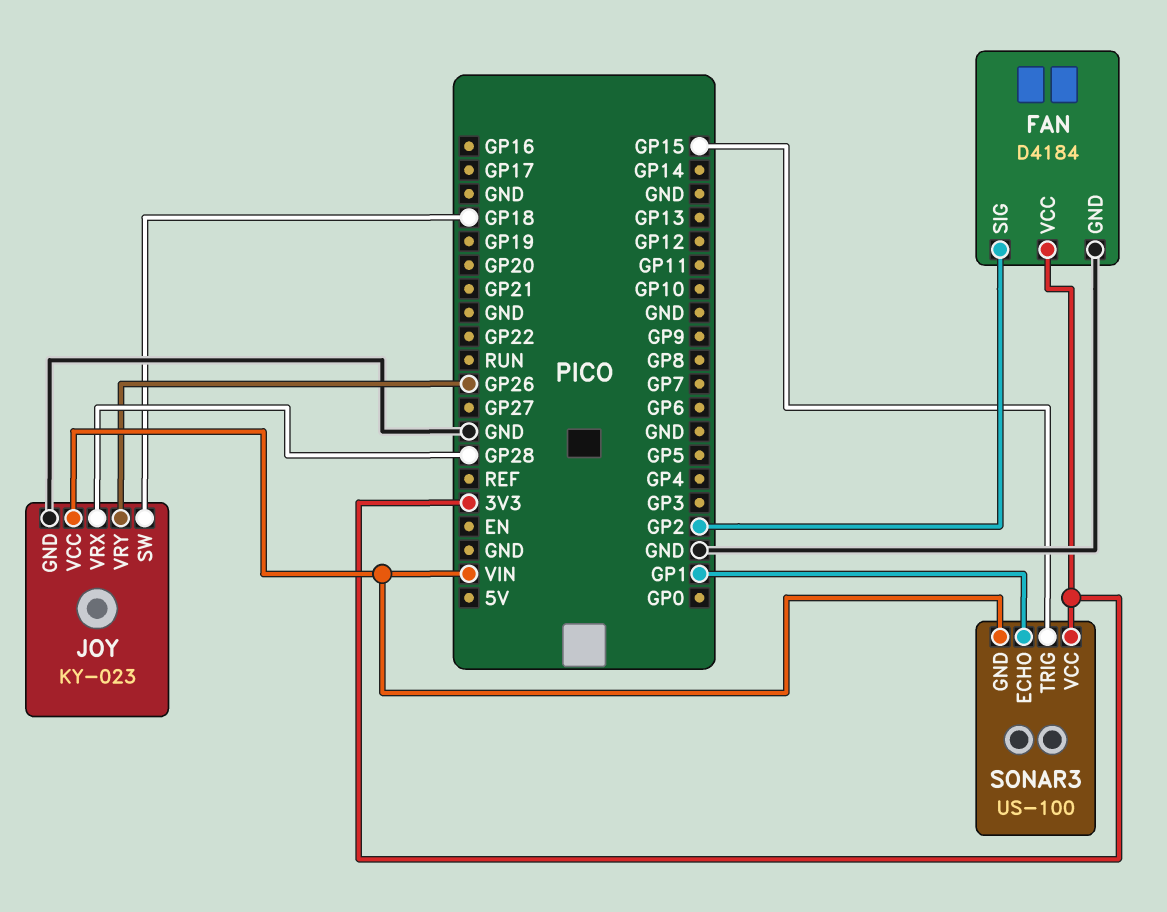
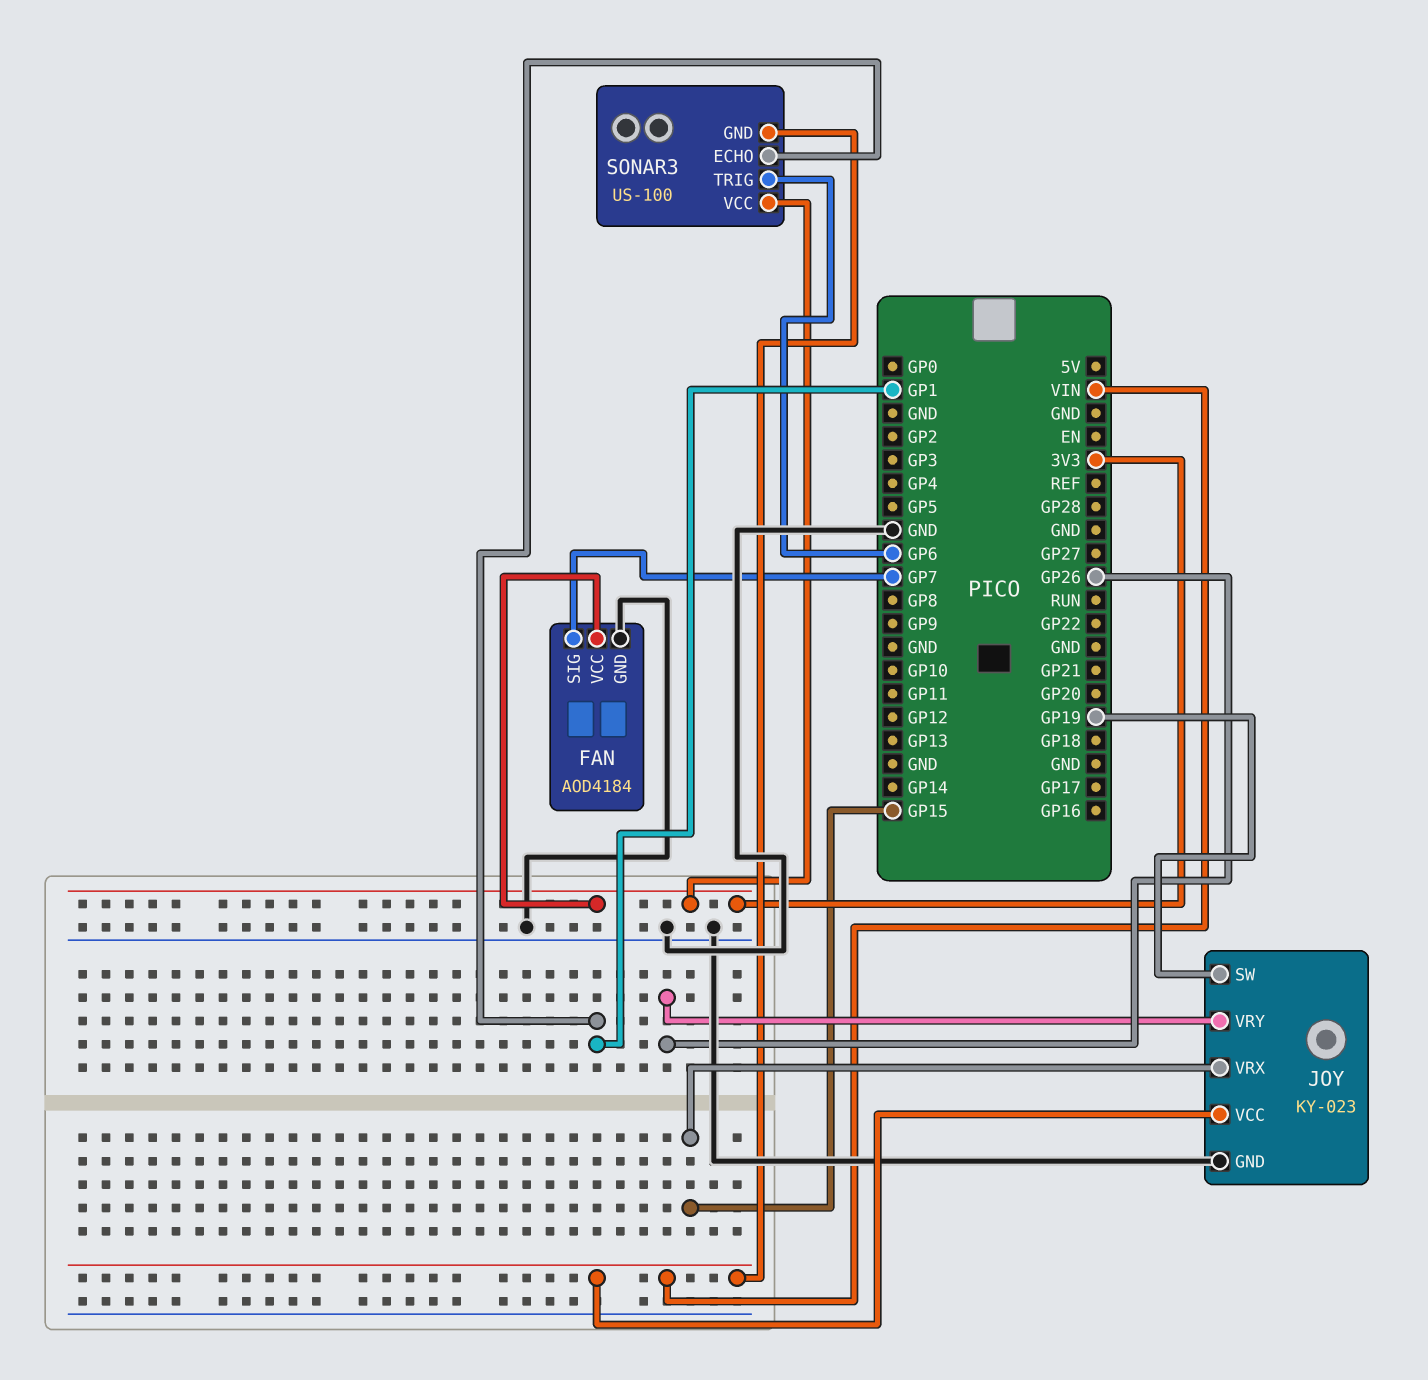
FAN: D4184 -> AOD4184
FAN pin SIG: GP2 -> GP7
JOY pin SW: GP18 -> GP19
JOY pin VRX: GP28 -> GP15
SONAR3 pin TRIG: GP15 -> GP6

